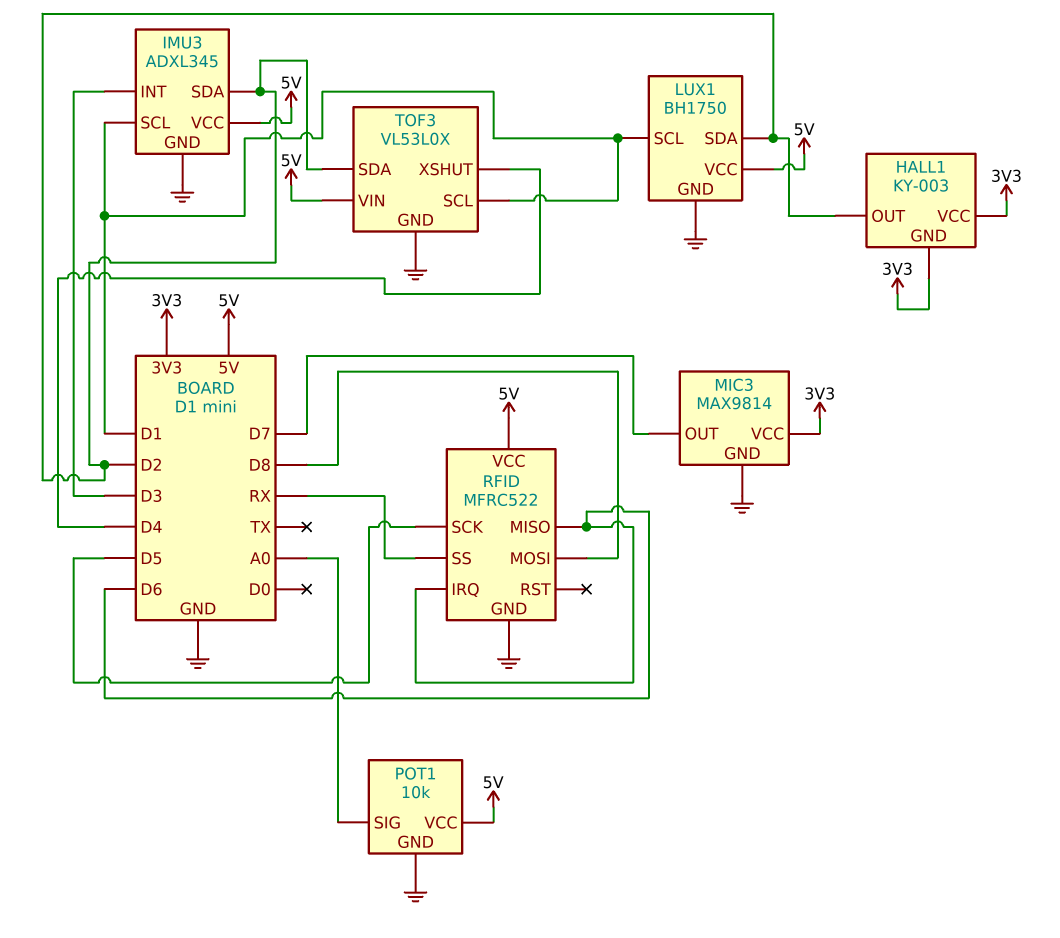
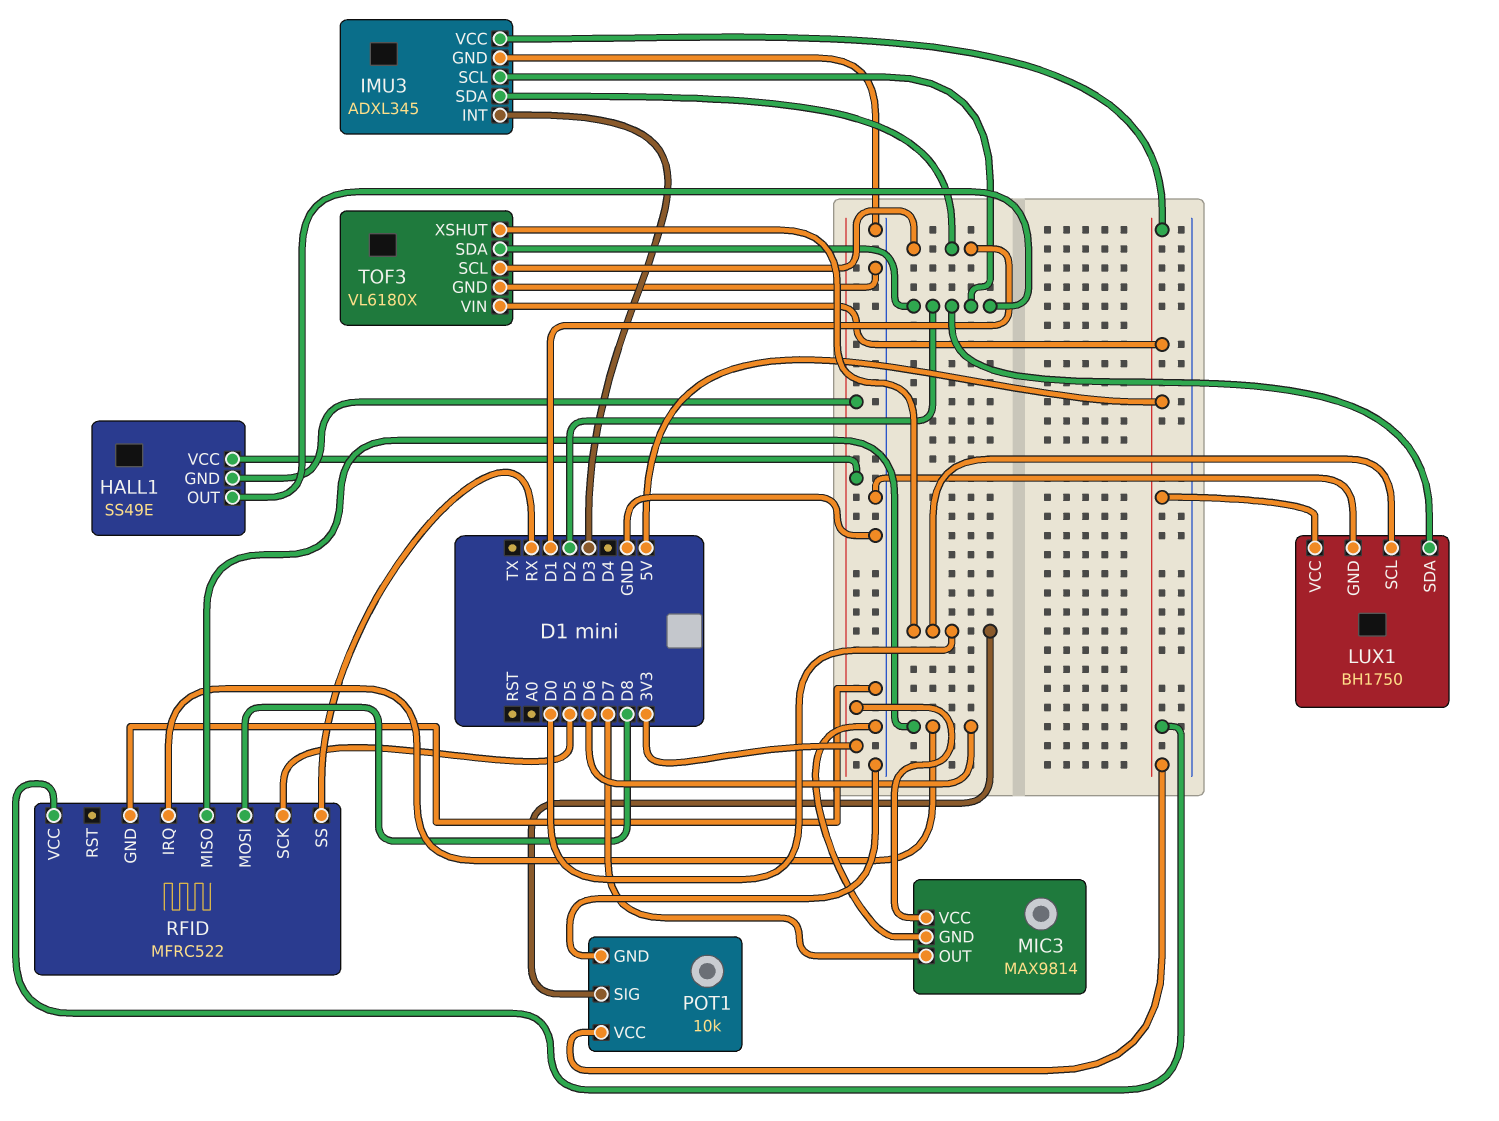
HALL1: KY-003 -> SS49E
IMU3 pin SCL: D1 -> D2
IMU3 pin SDA: D2 -> D1
LUX1 pin SCL: D1 -> D0
POT1 pin SIG: A0 -> D0
TOF3: VL53L0X -> VL6180X
TOF3 pin XSHUT: D4 -> D0

